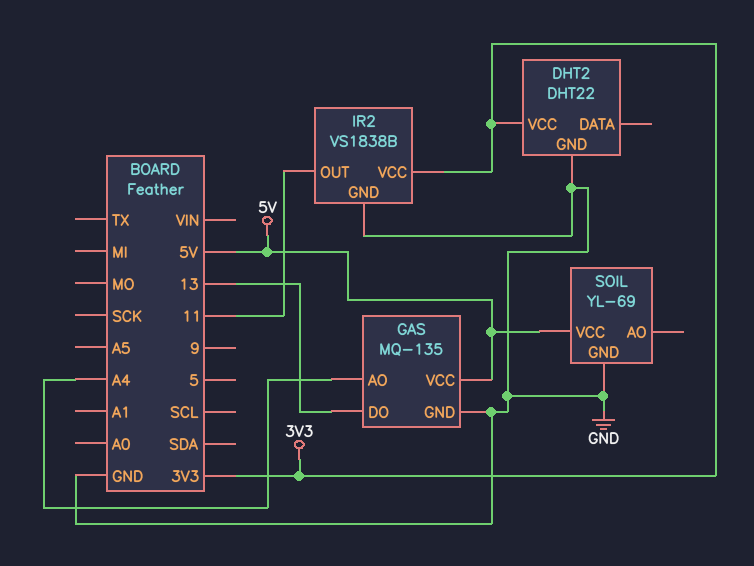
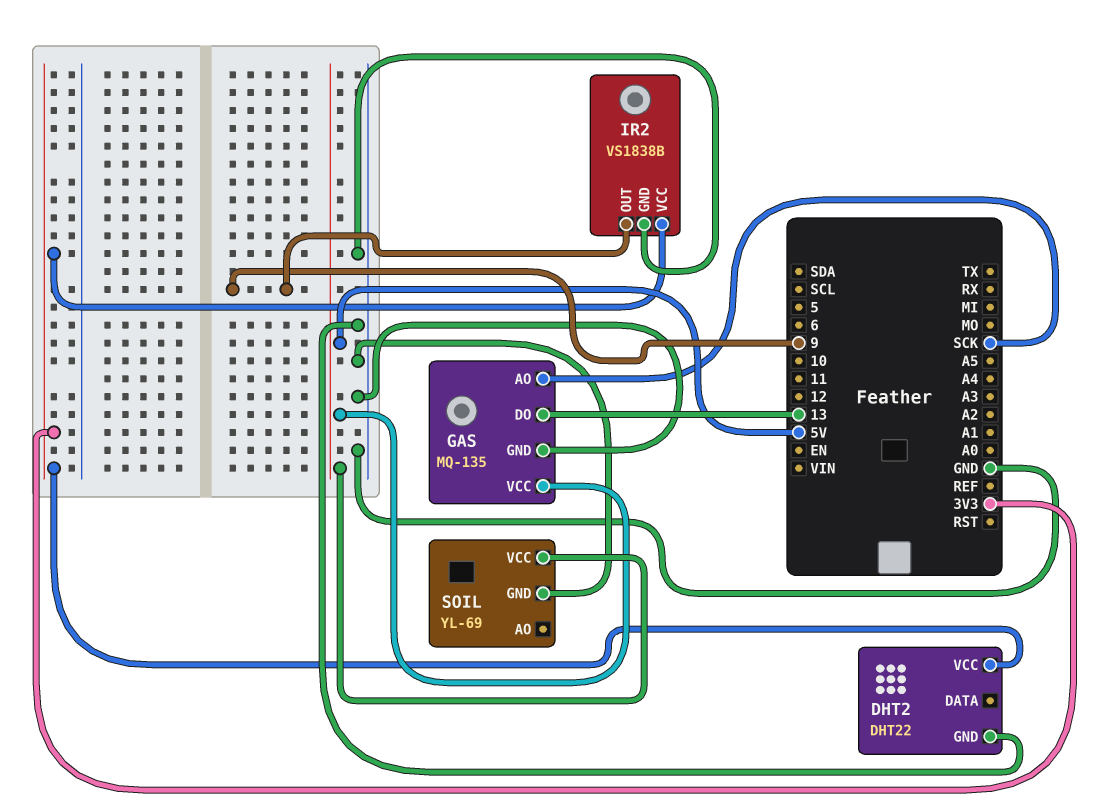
GAS pin AO: A4 -> SCK
IR2 pin OUT: 11 -> 9

